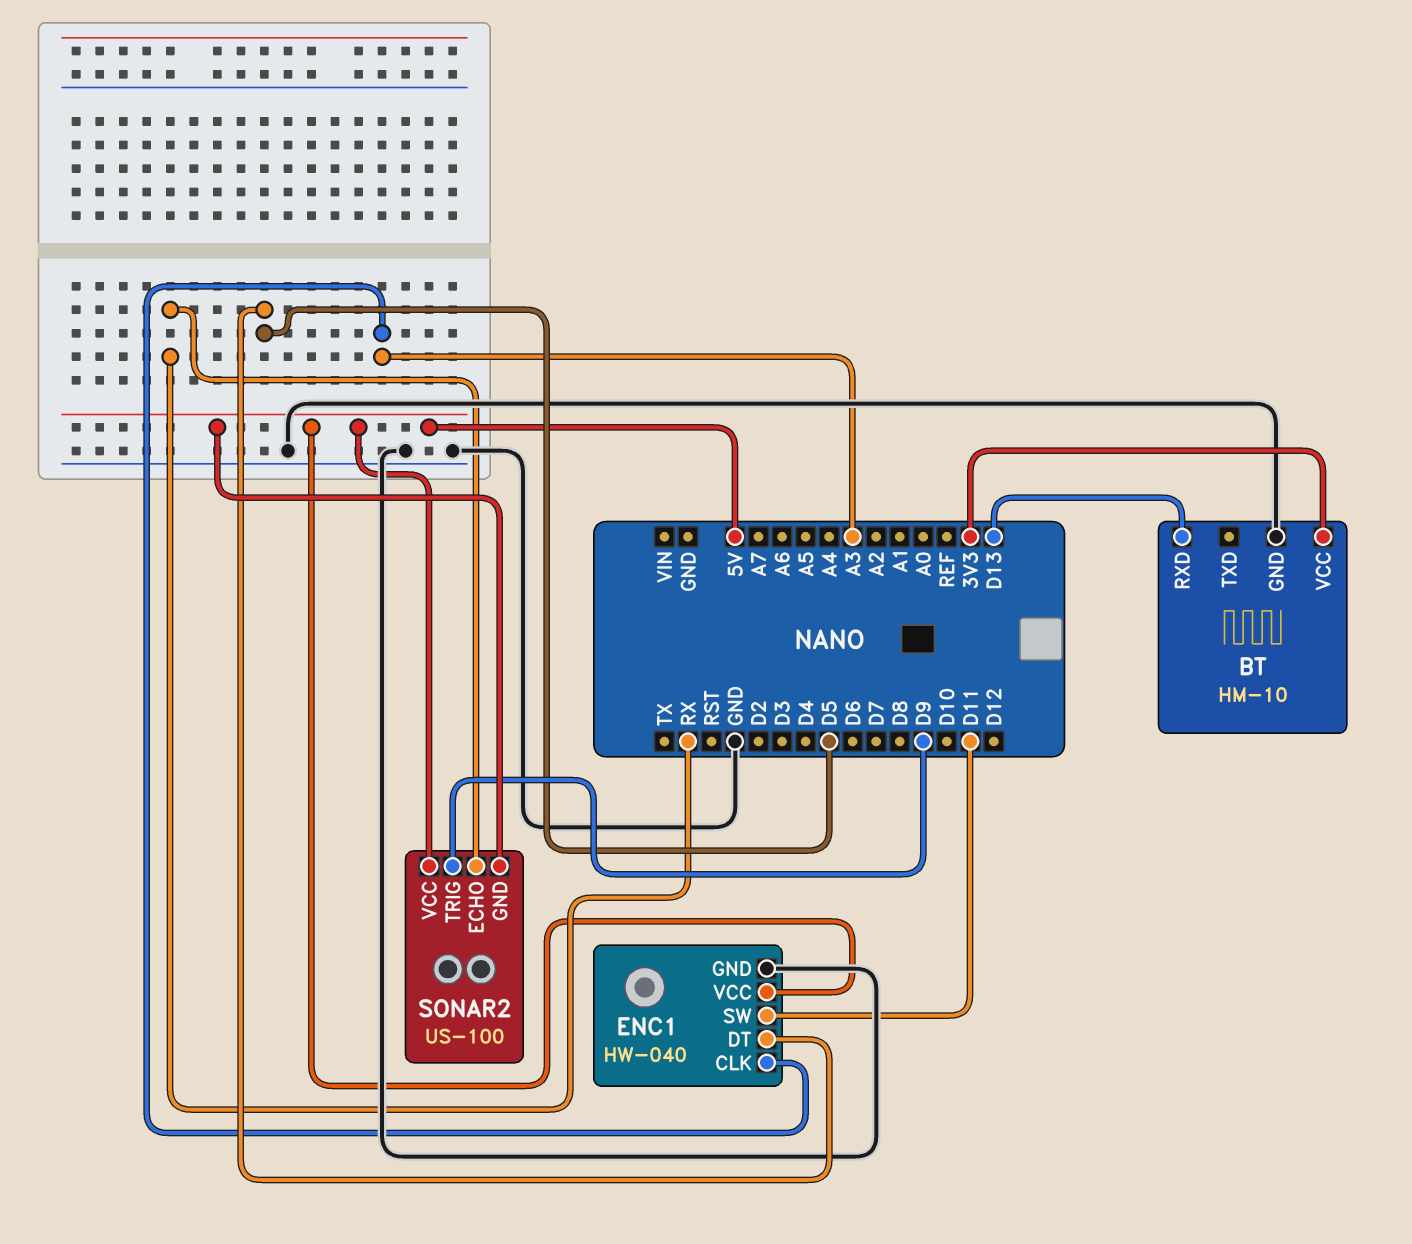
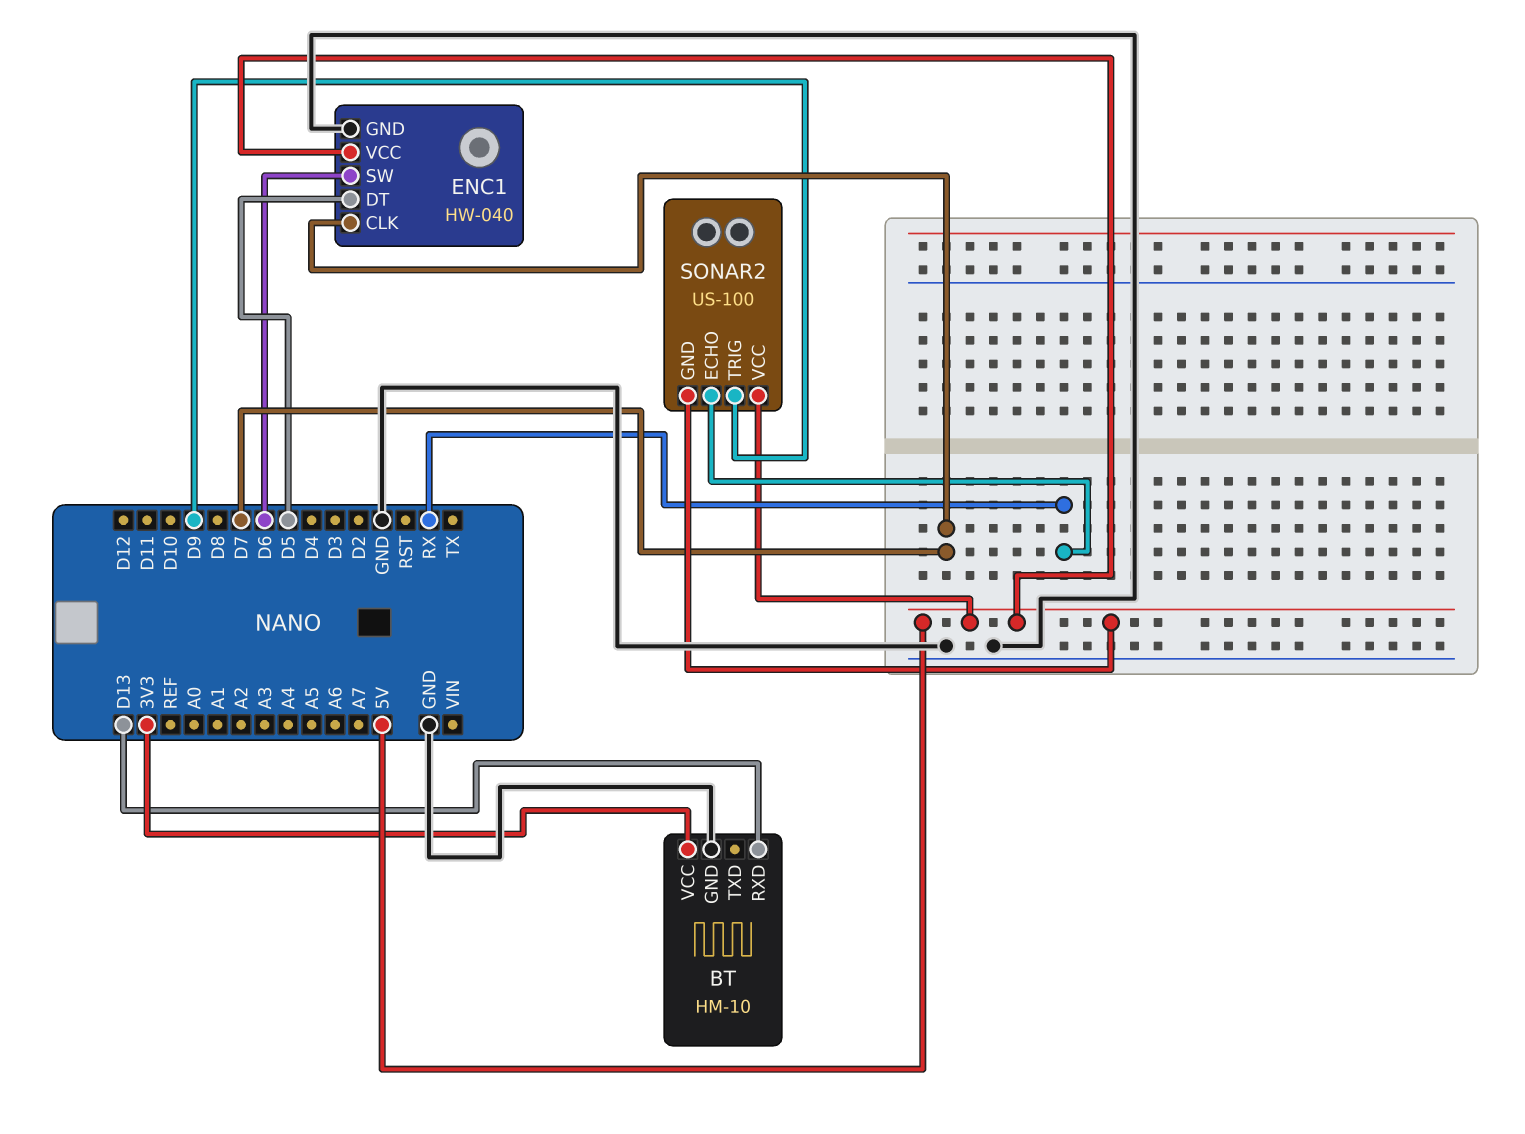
ENC1 pin CLK: A3 -> D7
ENC1 pin SW: D11 -> D6

